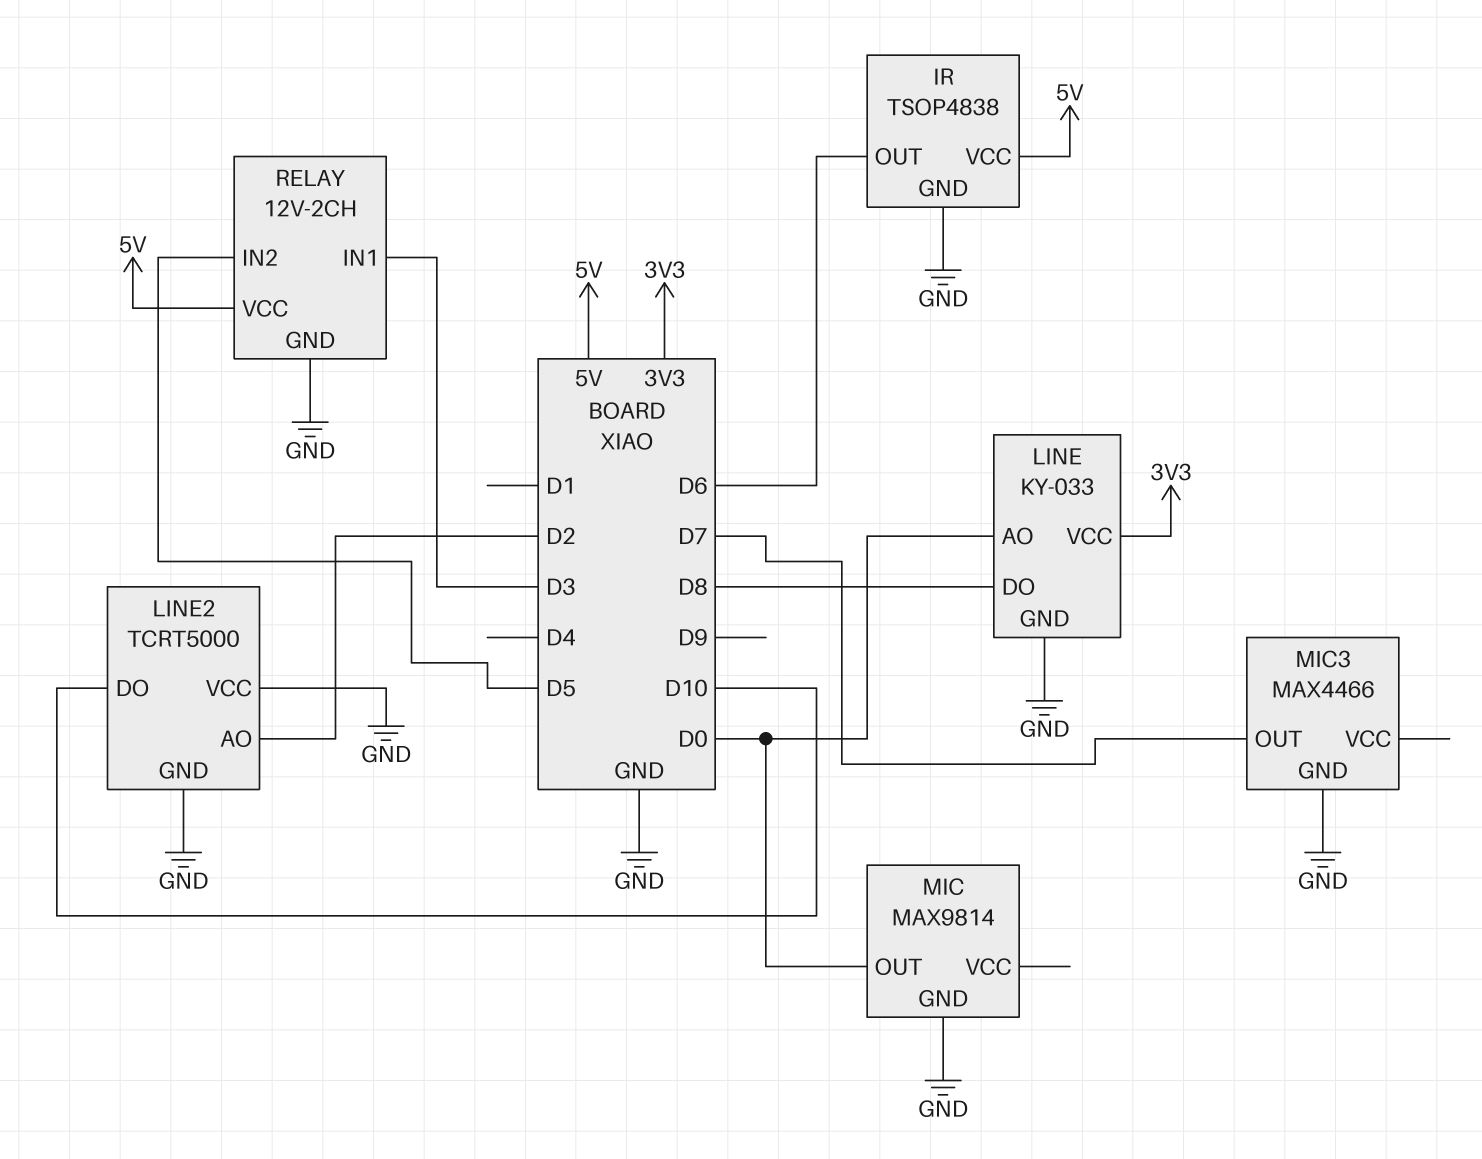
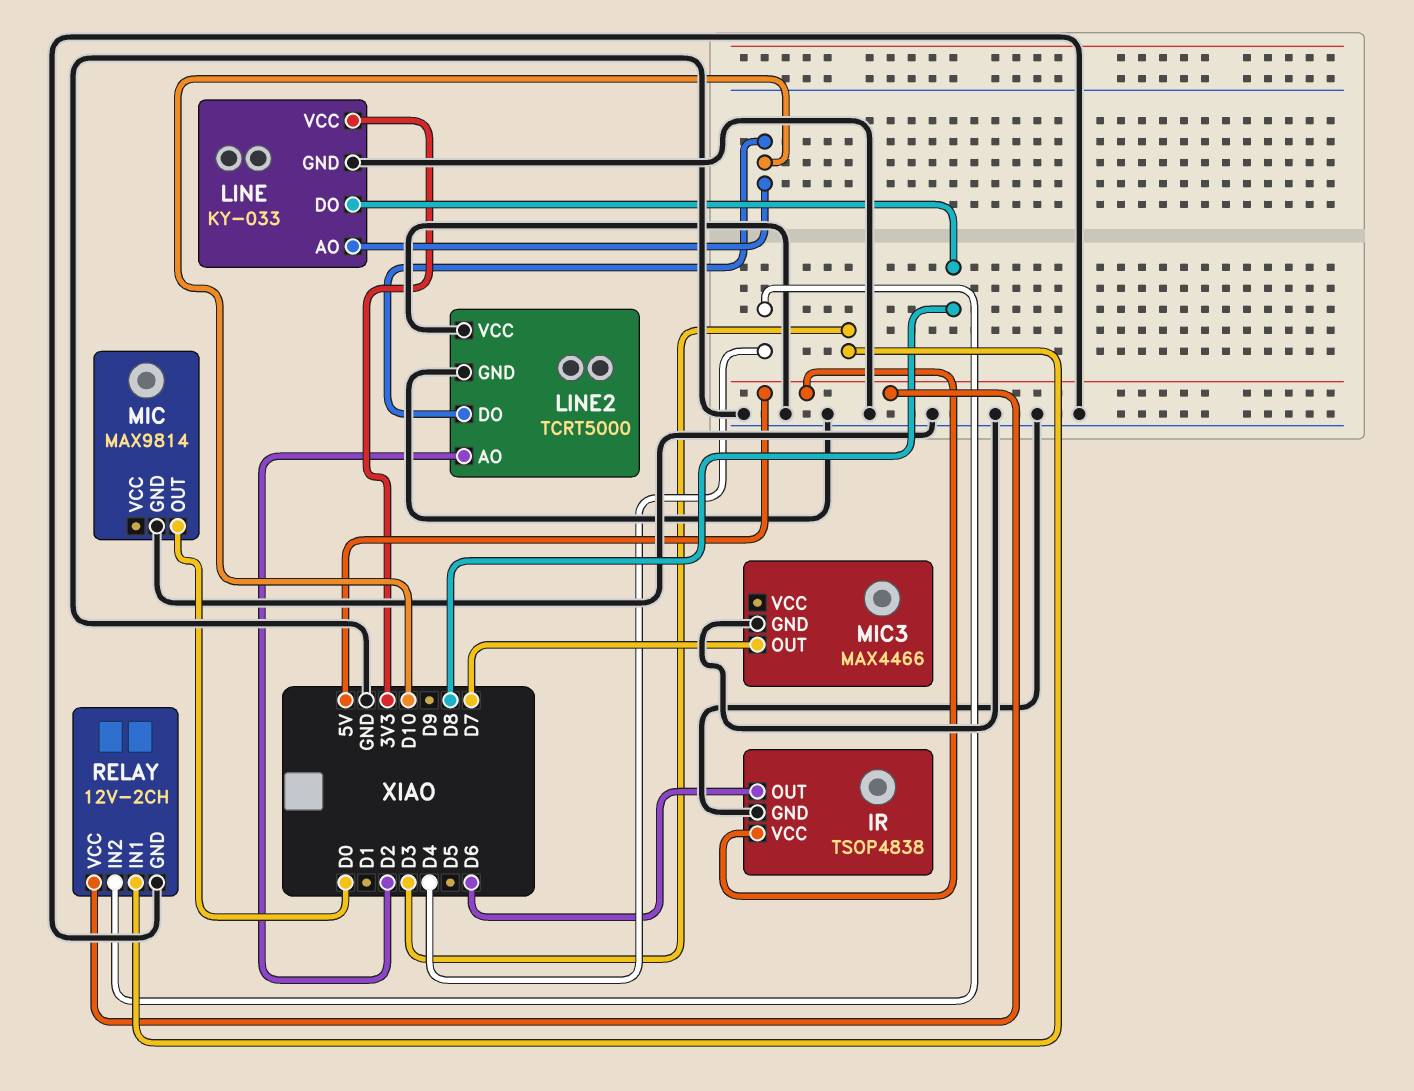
LINE pin AO: D0 -> D10
RELAY pin IN2: D5 -> D4

